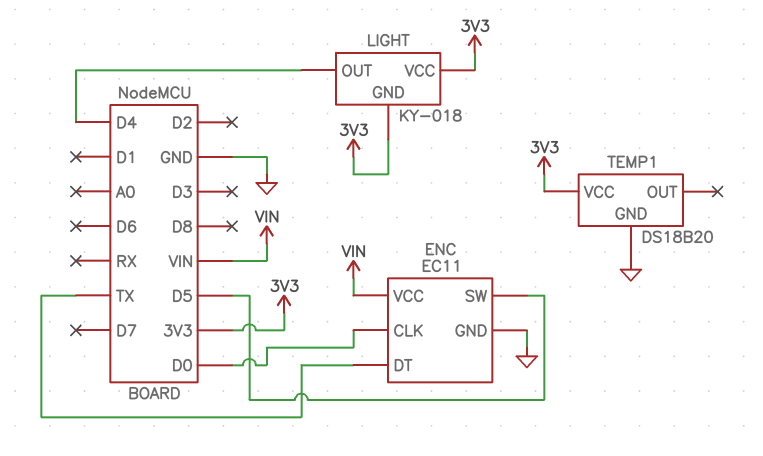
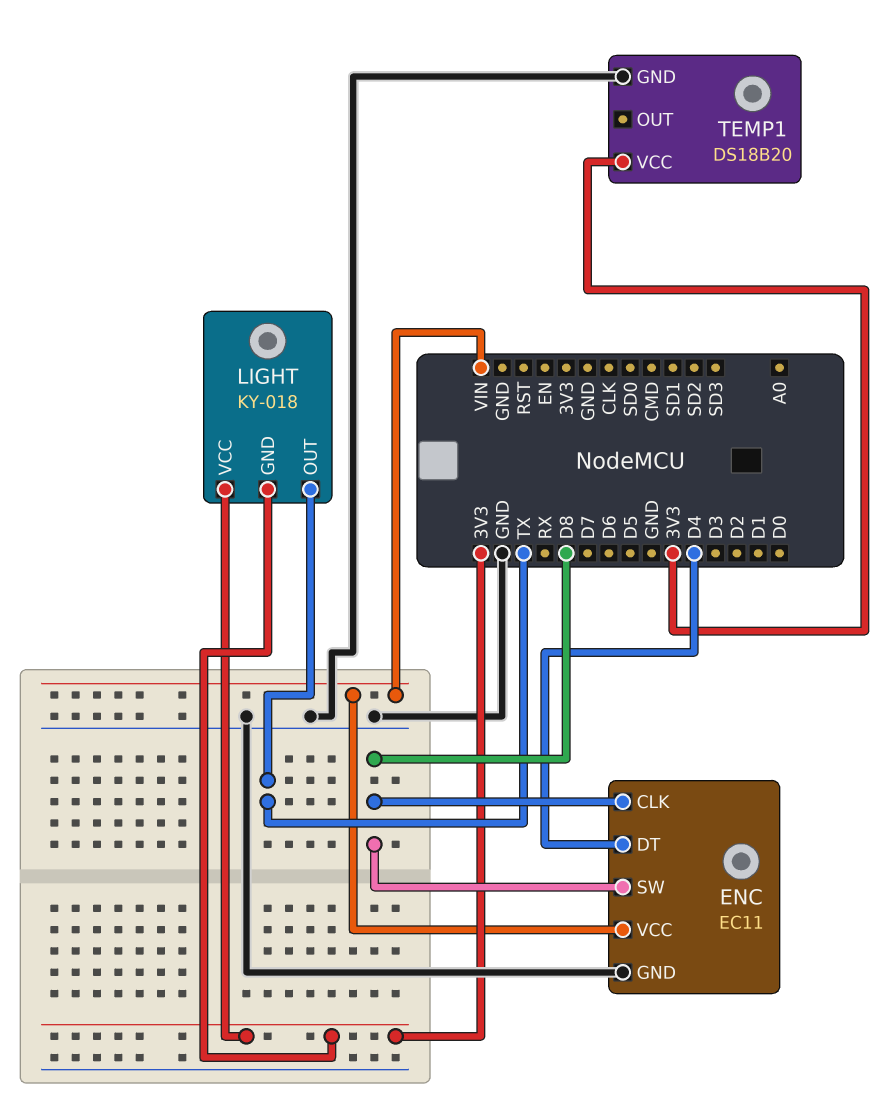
ENC pin CLK: D0 -> D8
ENC pin DT: TX -> D4
ENC pin SW: D5 -> D8
LIGHT pin OUT: D4 -> TX

